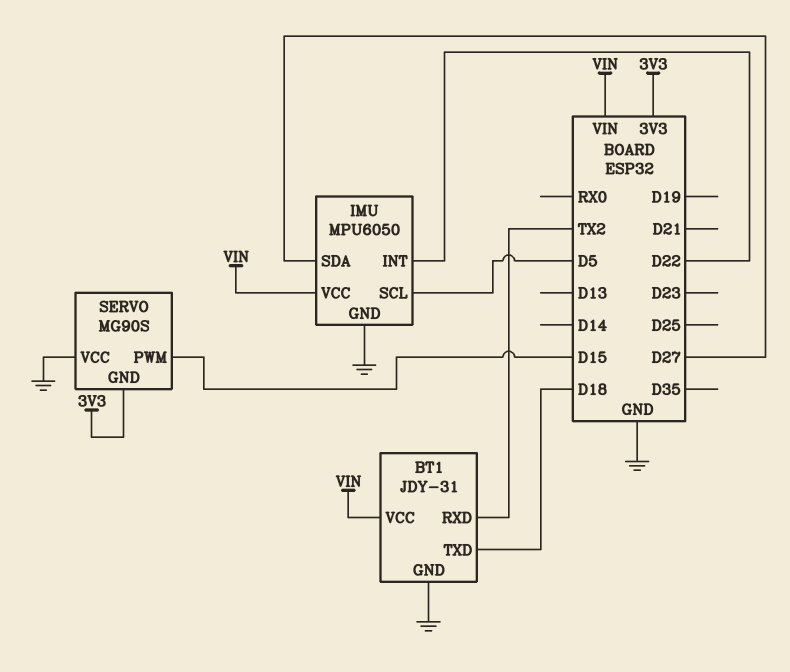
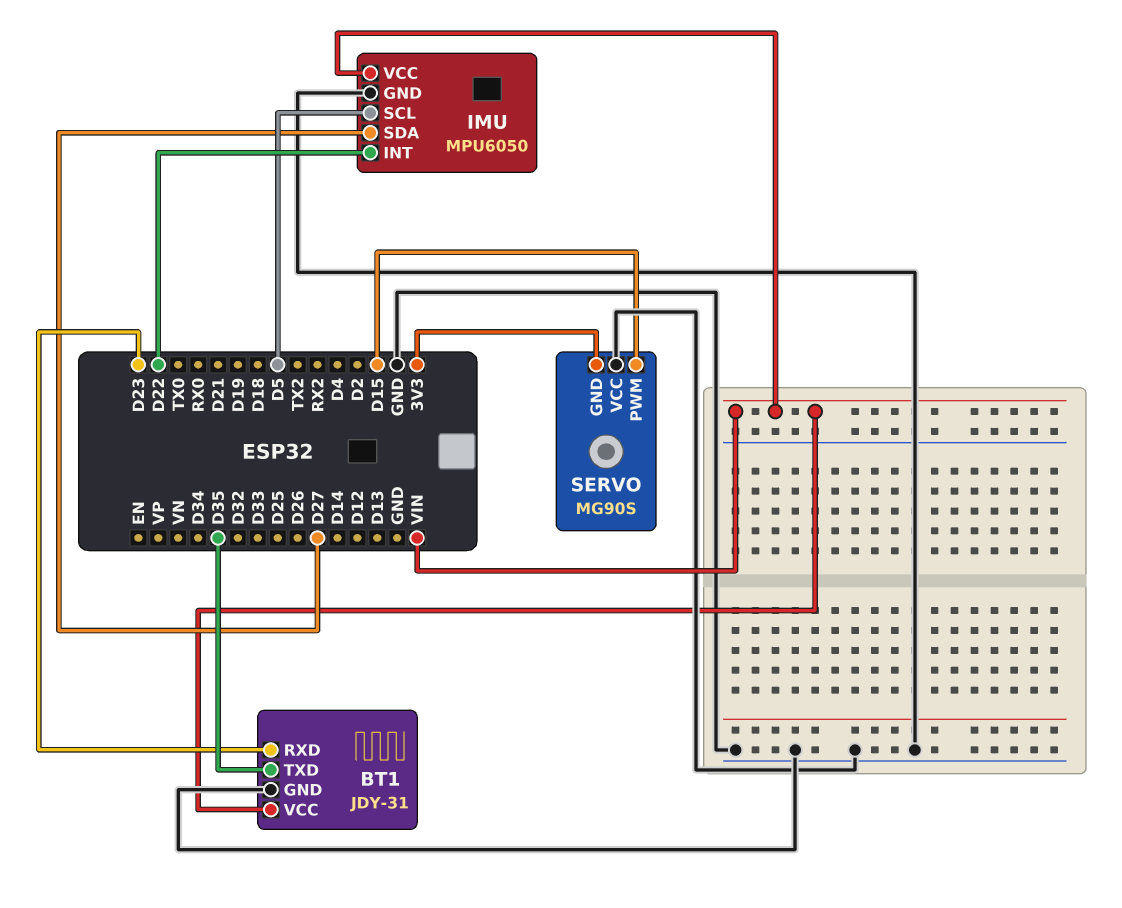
BT1 pin RXD: TX2 -> D23
BT1 pin TXD: D18 -> D35

